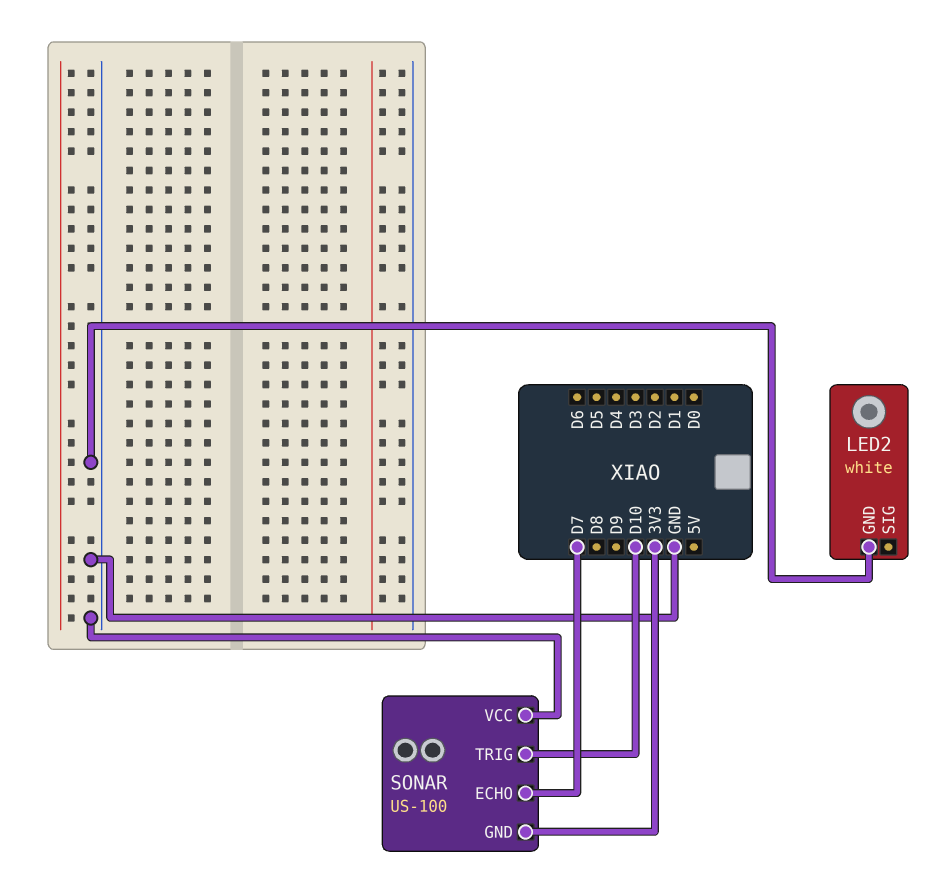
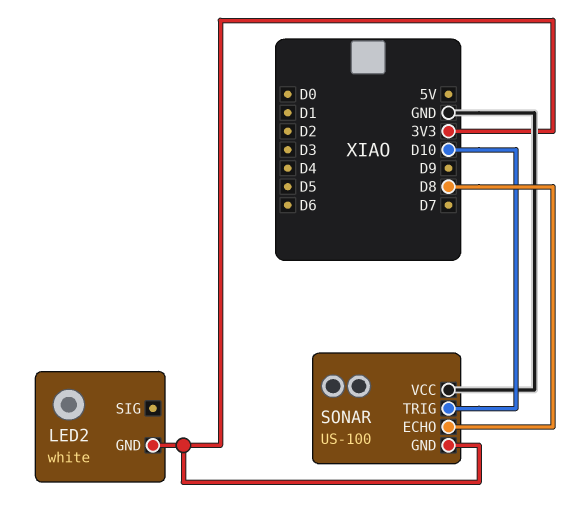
LED2 pin GND: GND -> 3V3
SONAR pin ECHO: D7 -> D8

